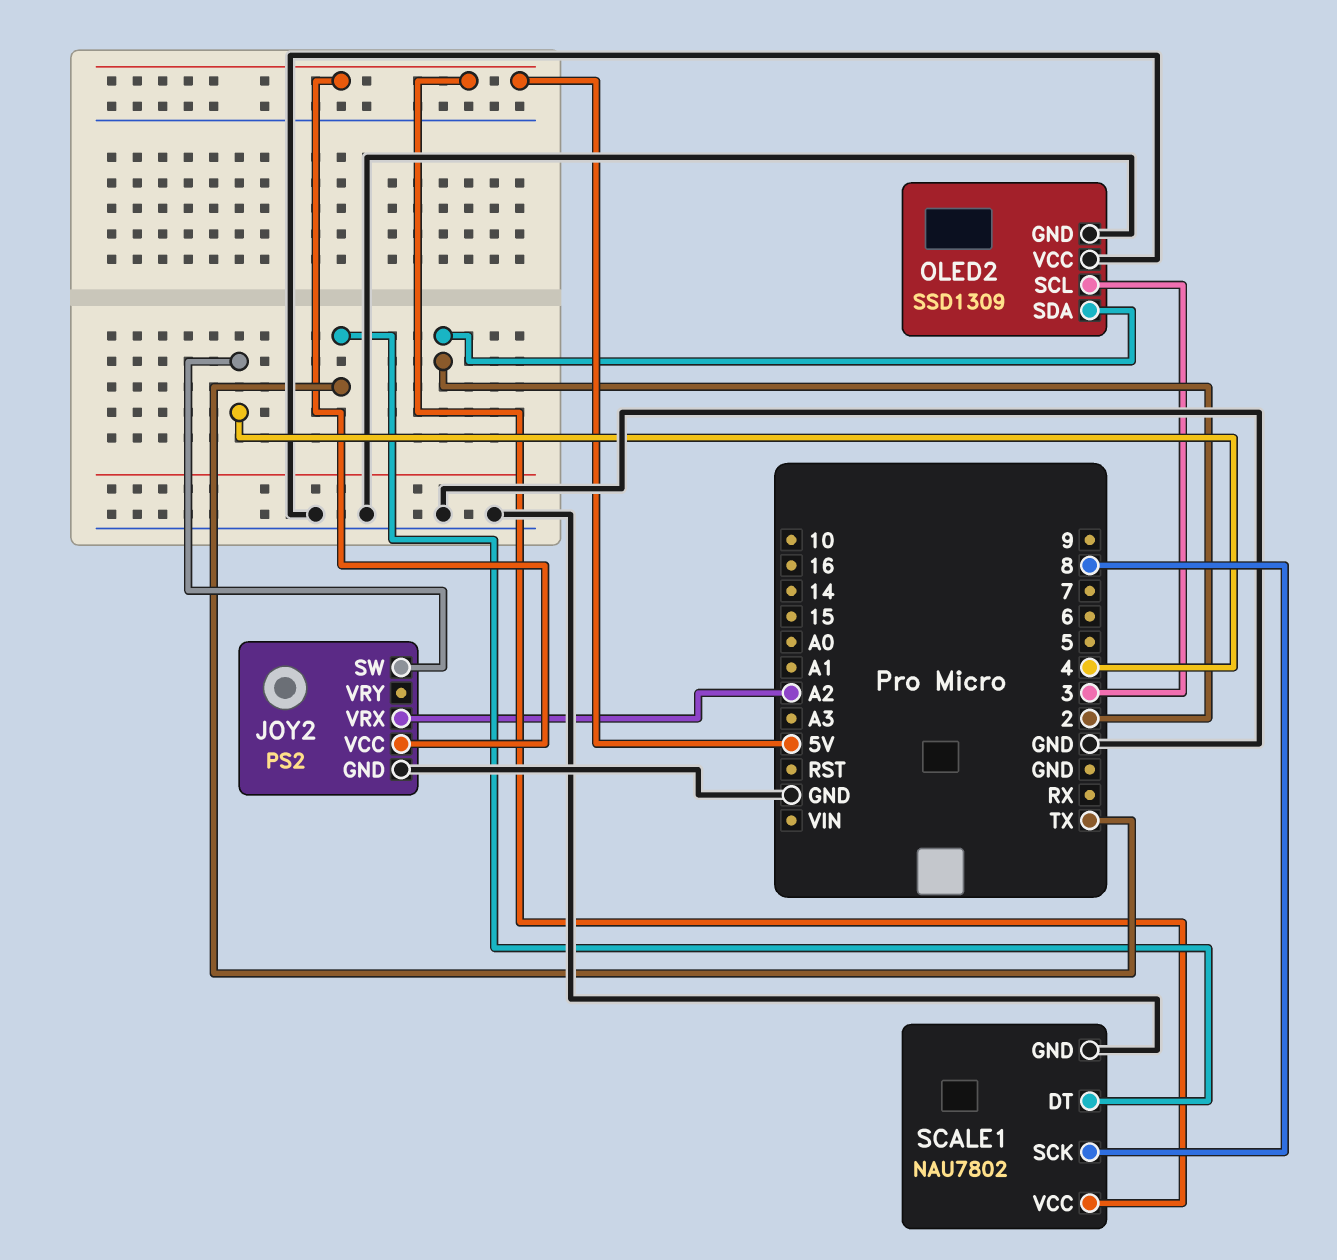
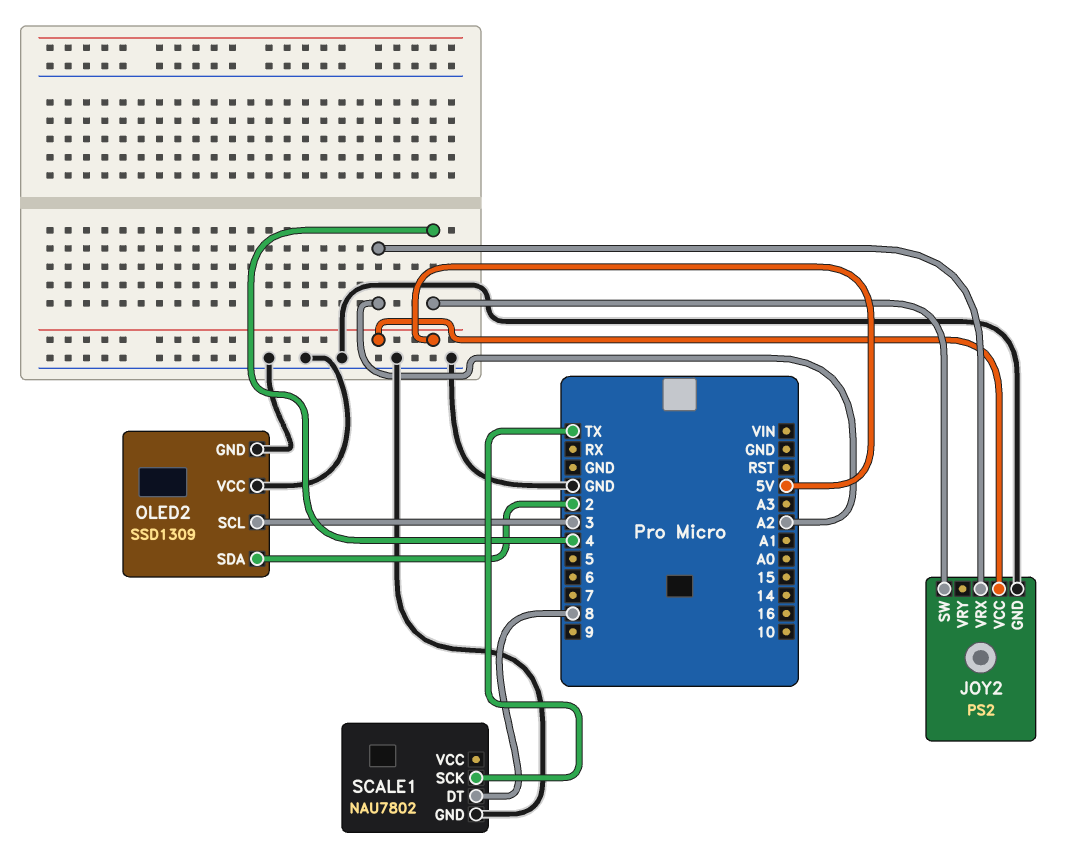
SCALE1 pin DT: TX -> 8
SCALE1 pin SCK: 8 -> TX
SCALE1 pin VCC: 5V -> none

